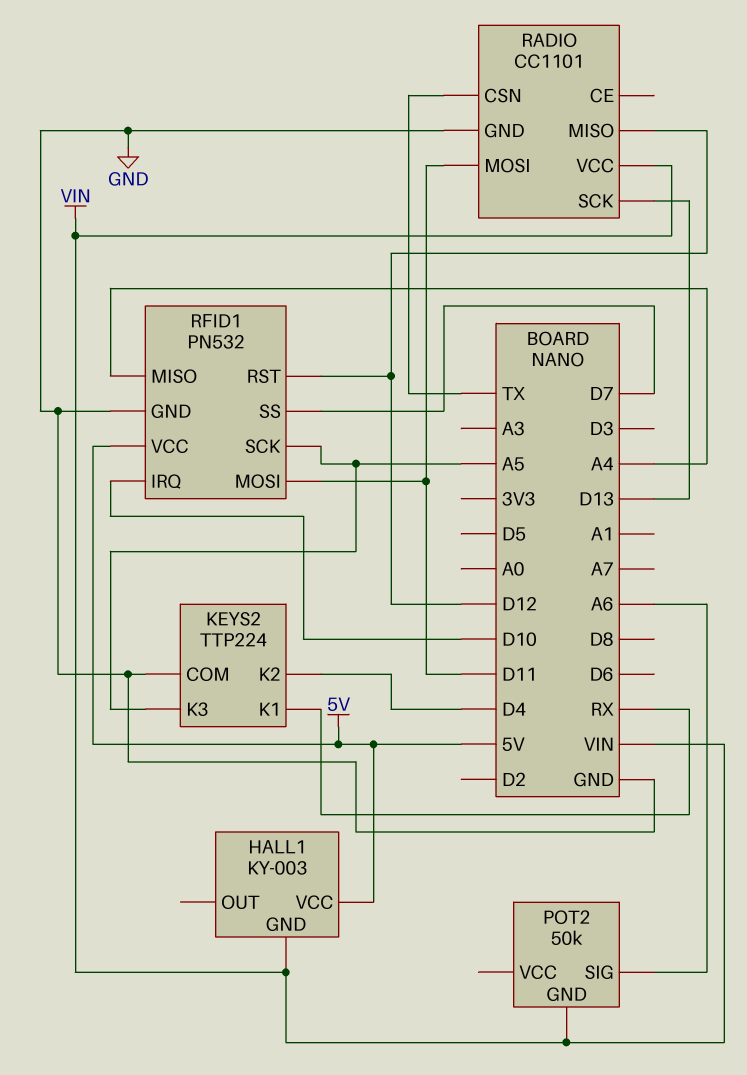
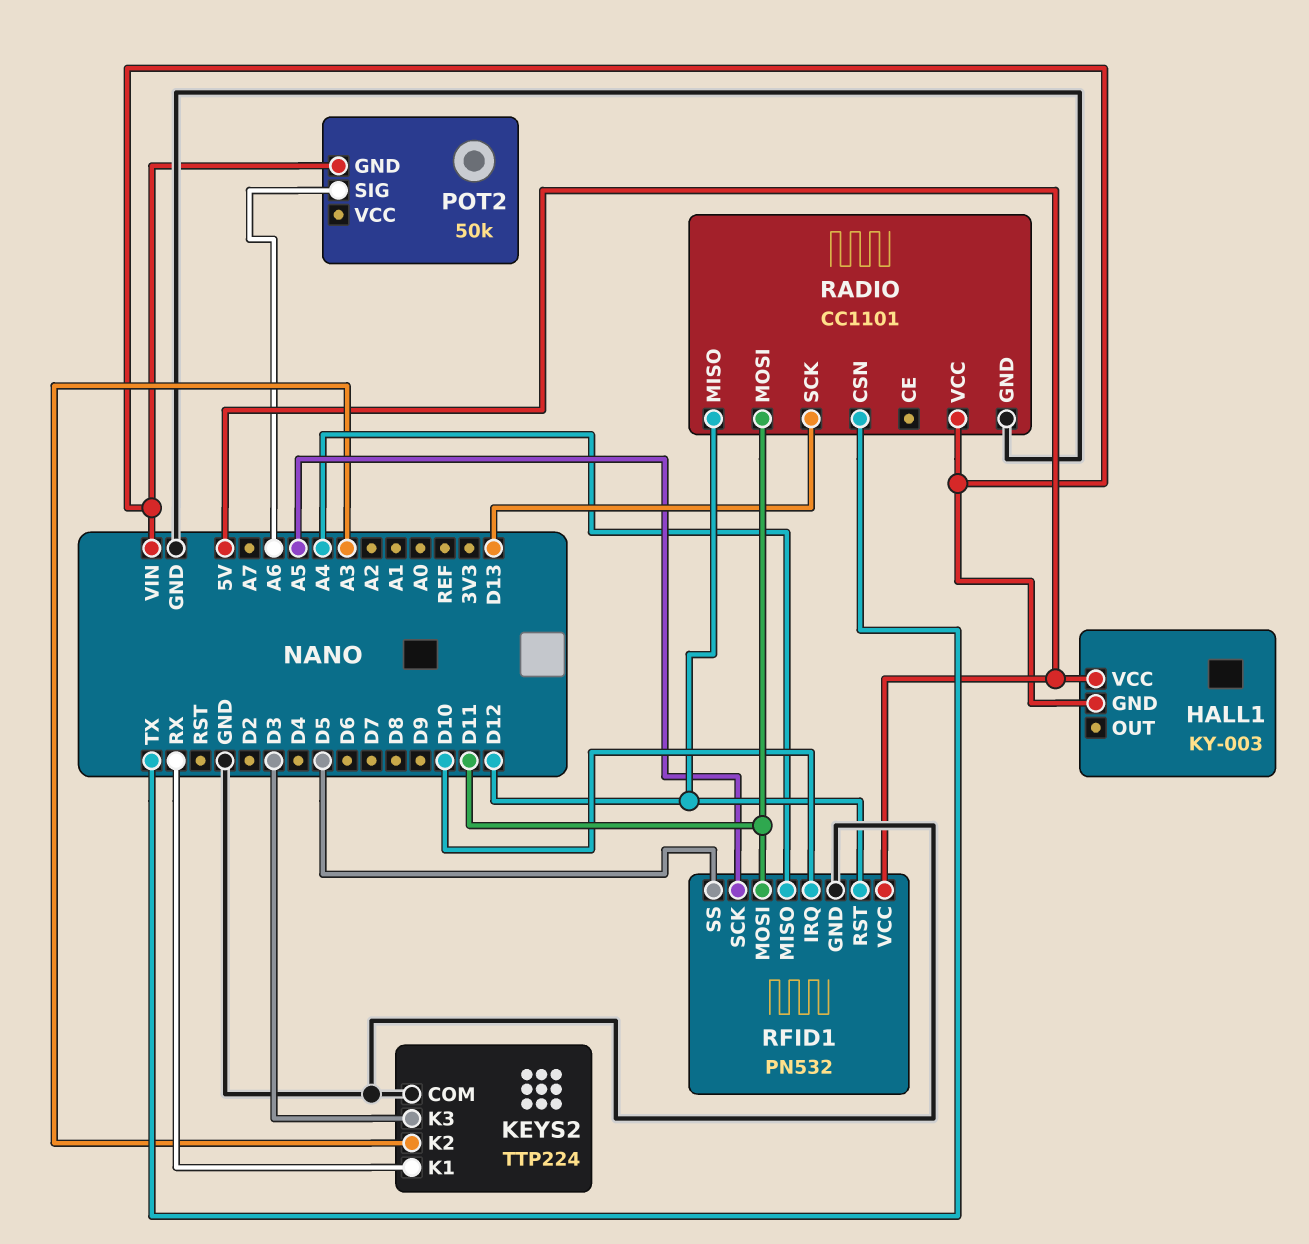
KEYS2 pin K2: D4 -> A3
KEYS2 pin K3: A5 -> D3
RFID1 pin SS: D7 -> D5

